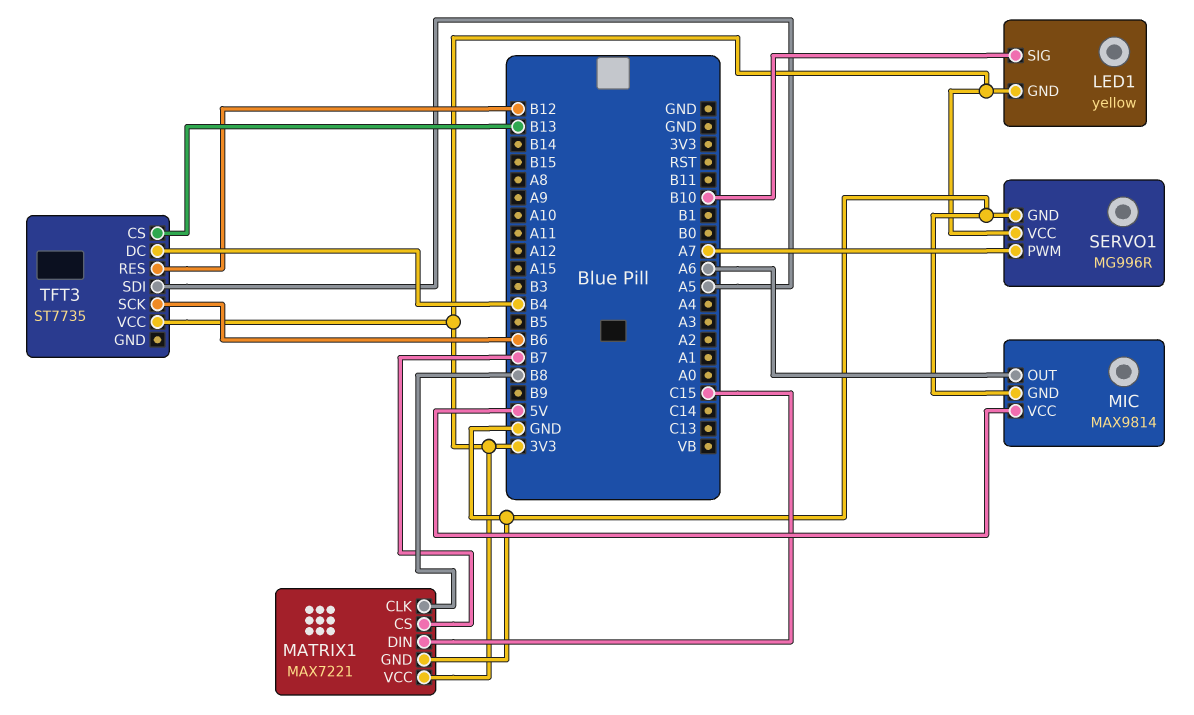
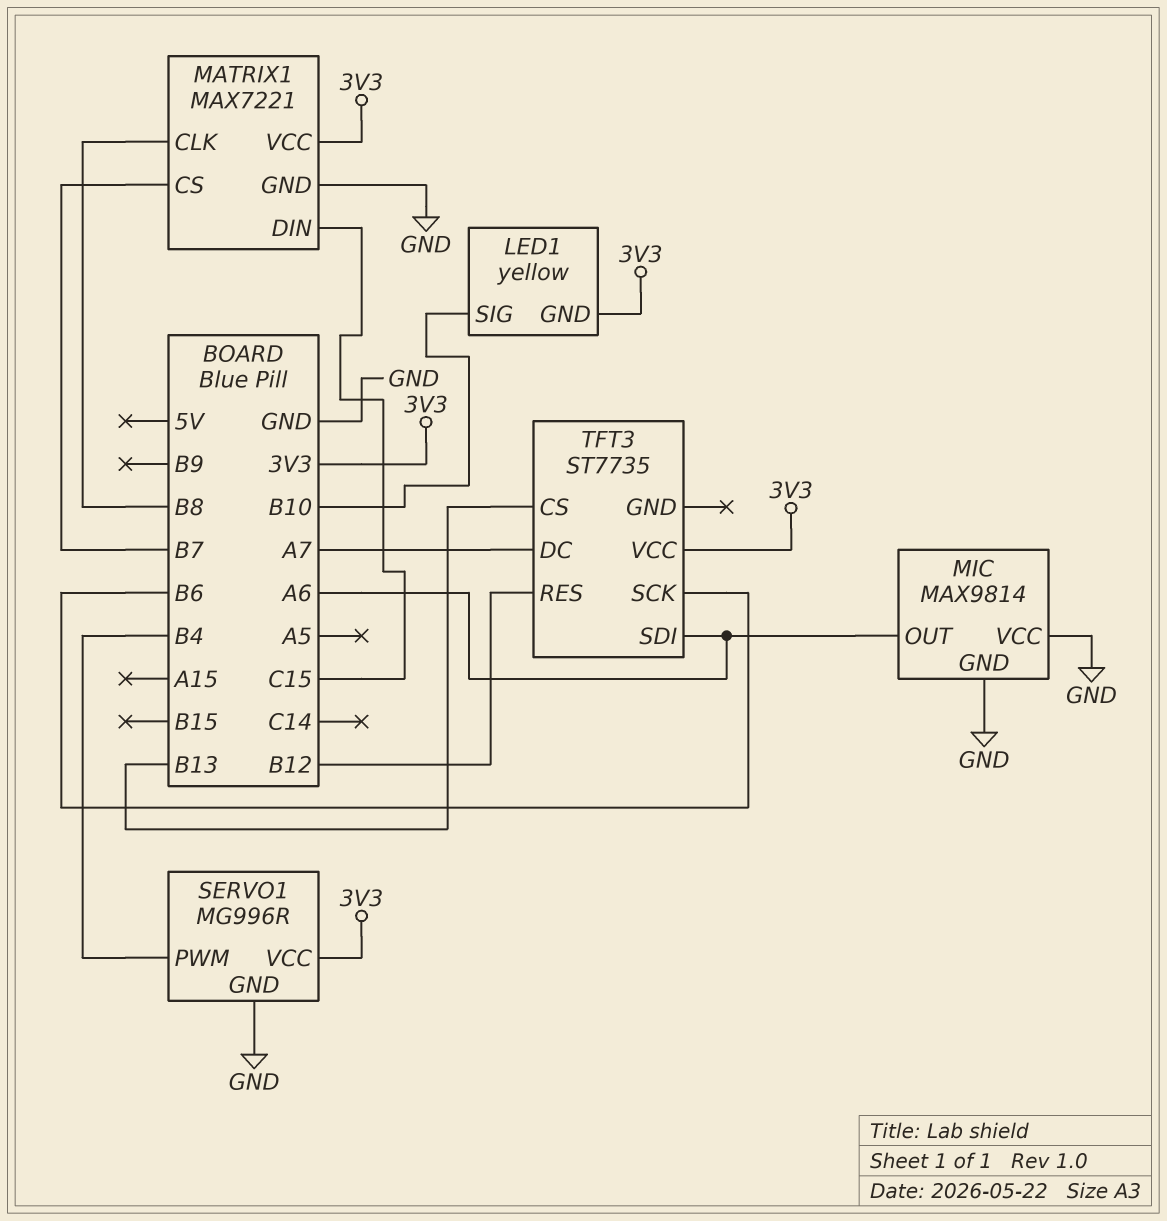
MIC pin VCC: 5V -> GND
SERVO1 pin PWM: A7 -> B4
TFT3 pin DC: B4 -> A7
TFT3 pin SDI: A5 -> A6

